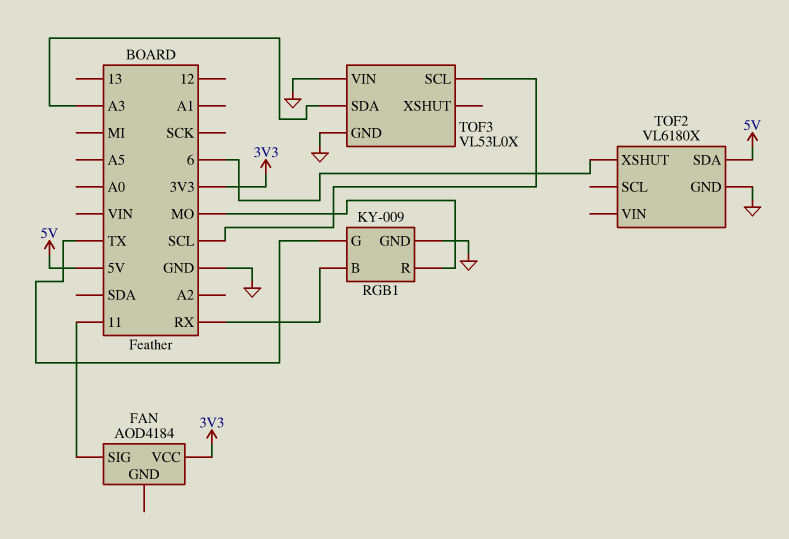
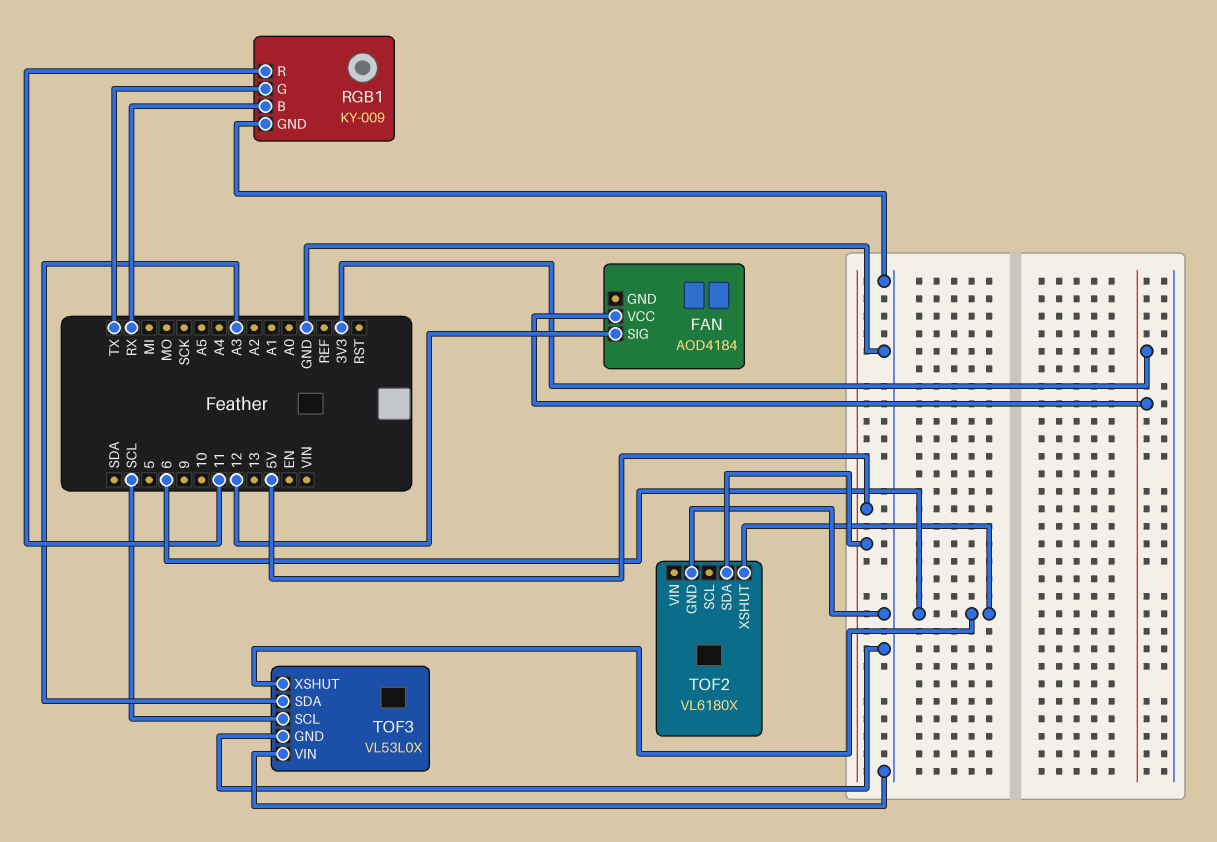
FAN pin SIG: 11 -> 12
RGB1 pin R: MO -> 11
TOF3 pin XSHUT: none -> 6

